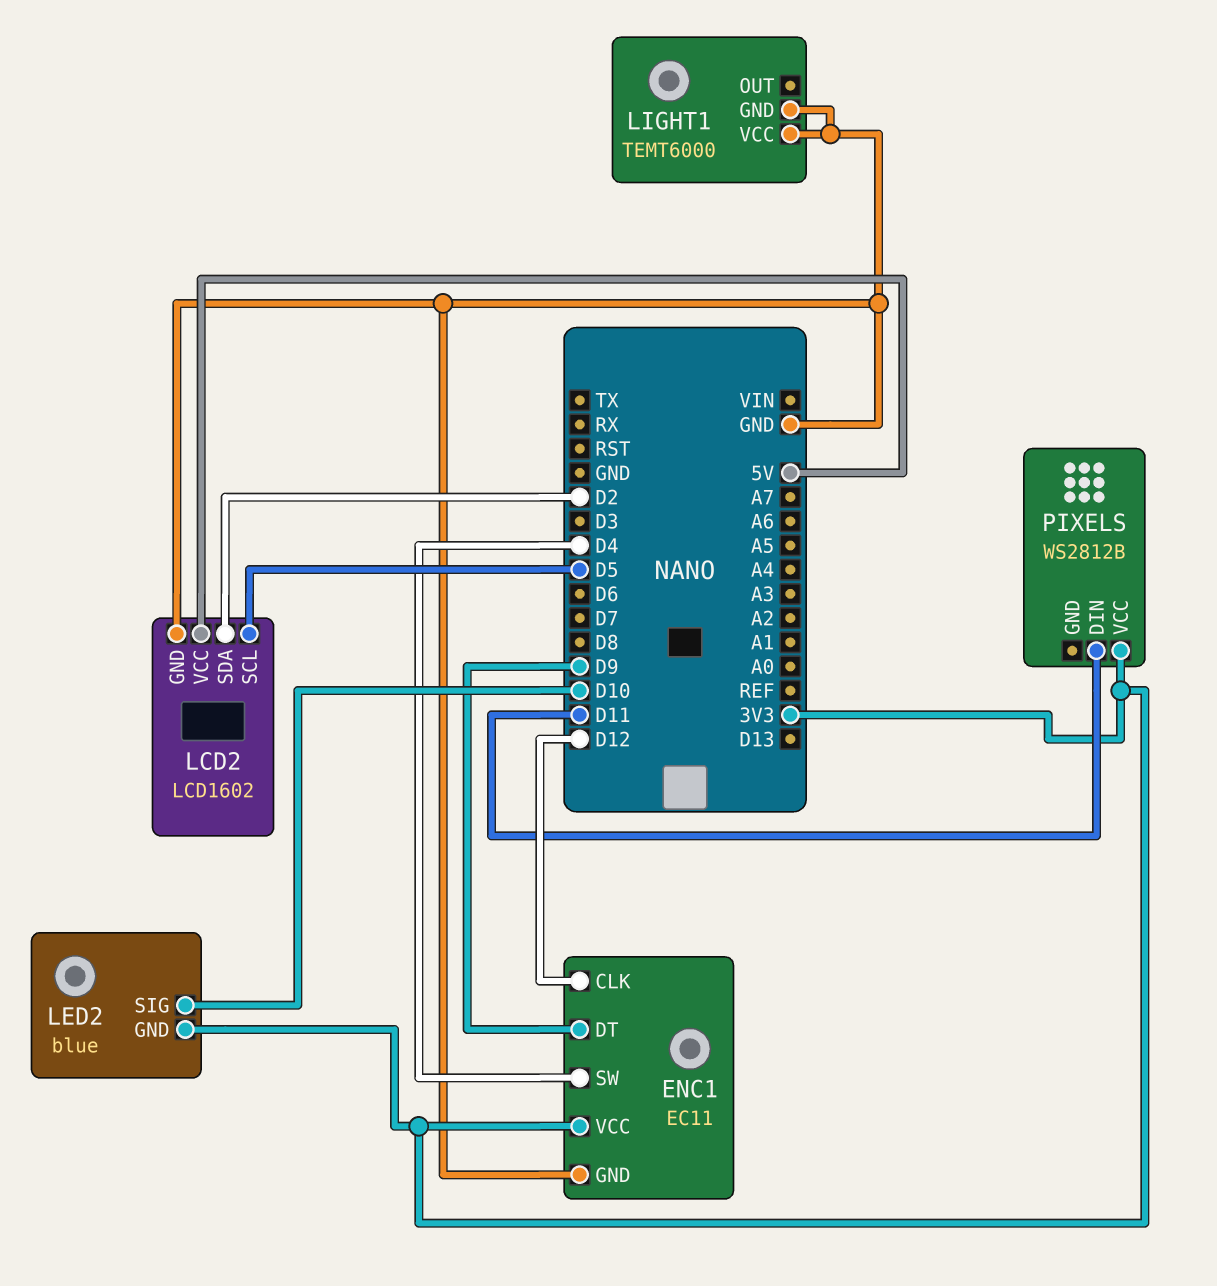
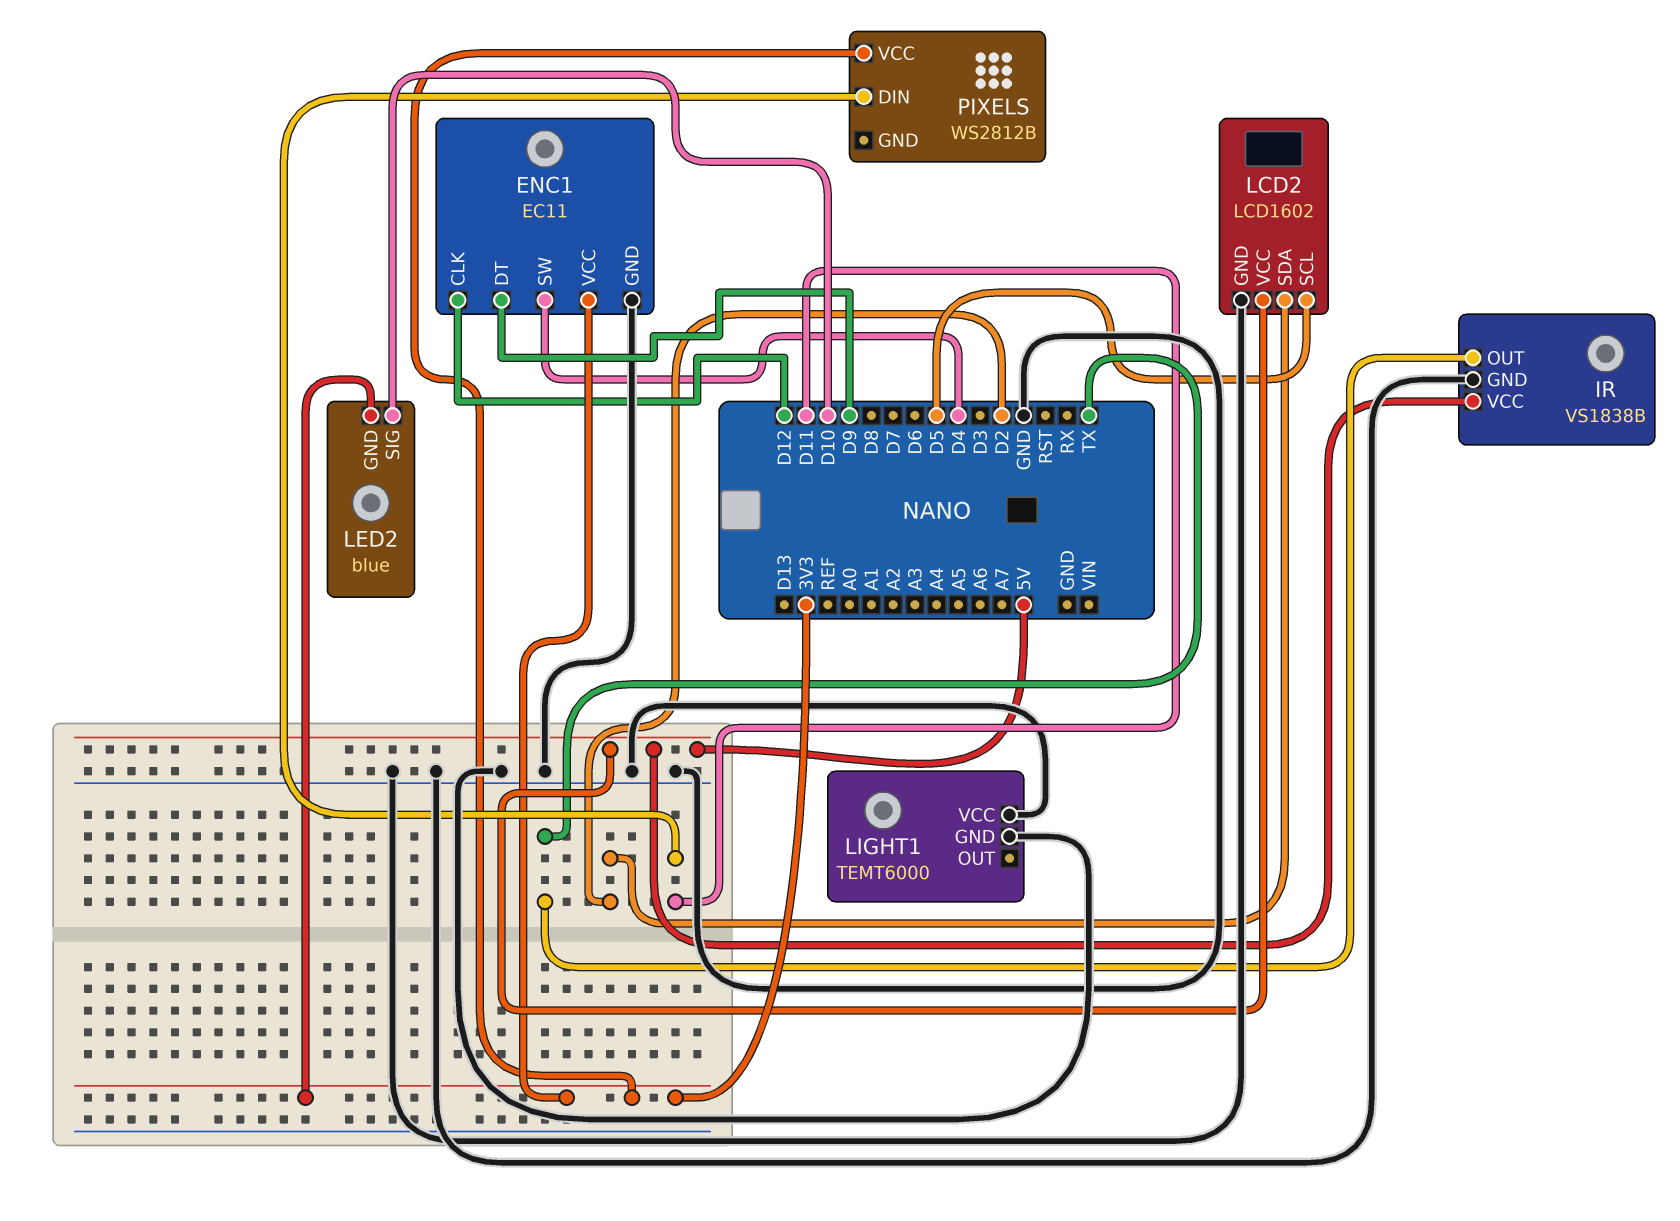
IR: none -> VS1838B
IR pin GND: none -> GND
IR pin OUT: none -> TX
IR pin VCC: none -> 5V

